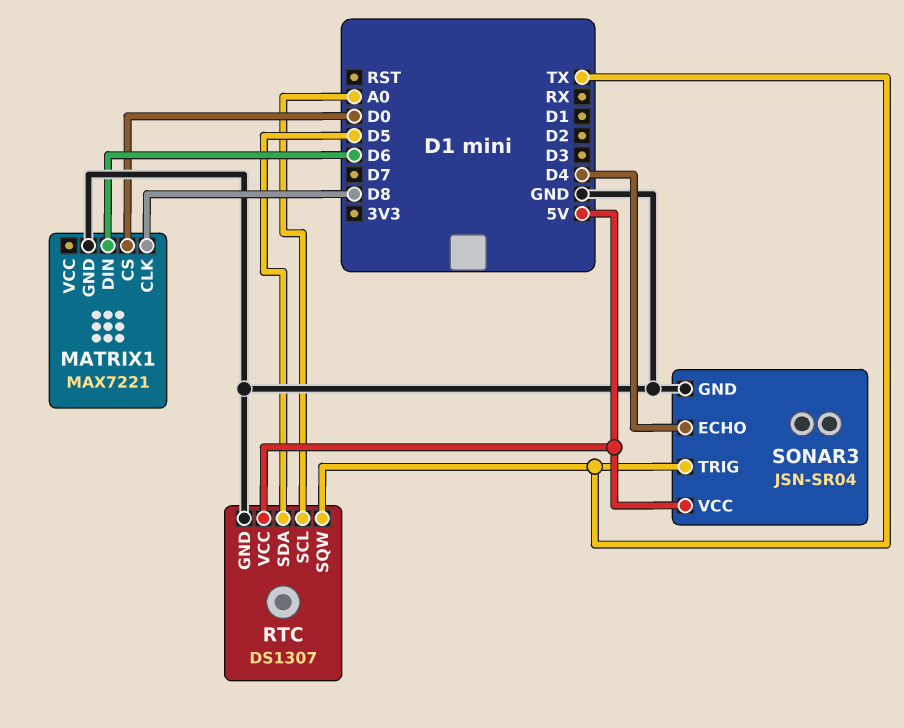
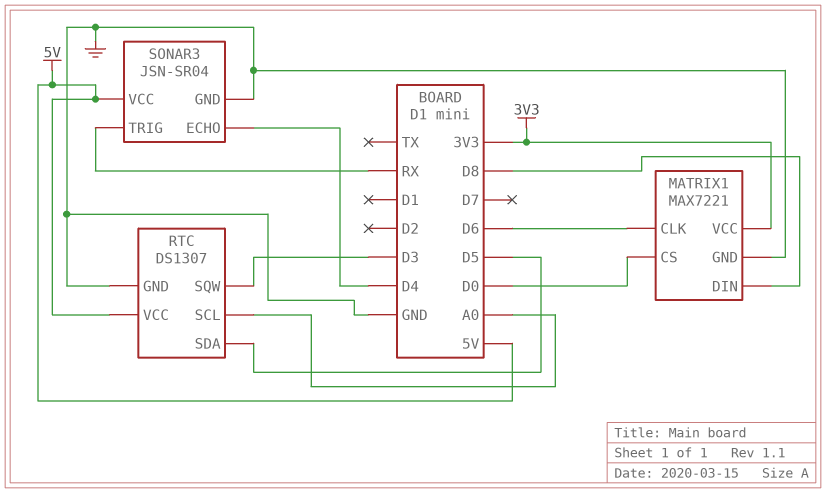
MATRIX1 pin CLK: D8 -> D6
MATRIX1 pin DIN: D6 -> D8
MATRIX1 pin VCC: none -> 3V3
RTC pin SQW: TX -> D3
SONAR3 pin TRIG: TX -> RX

